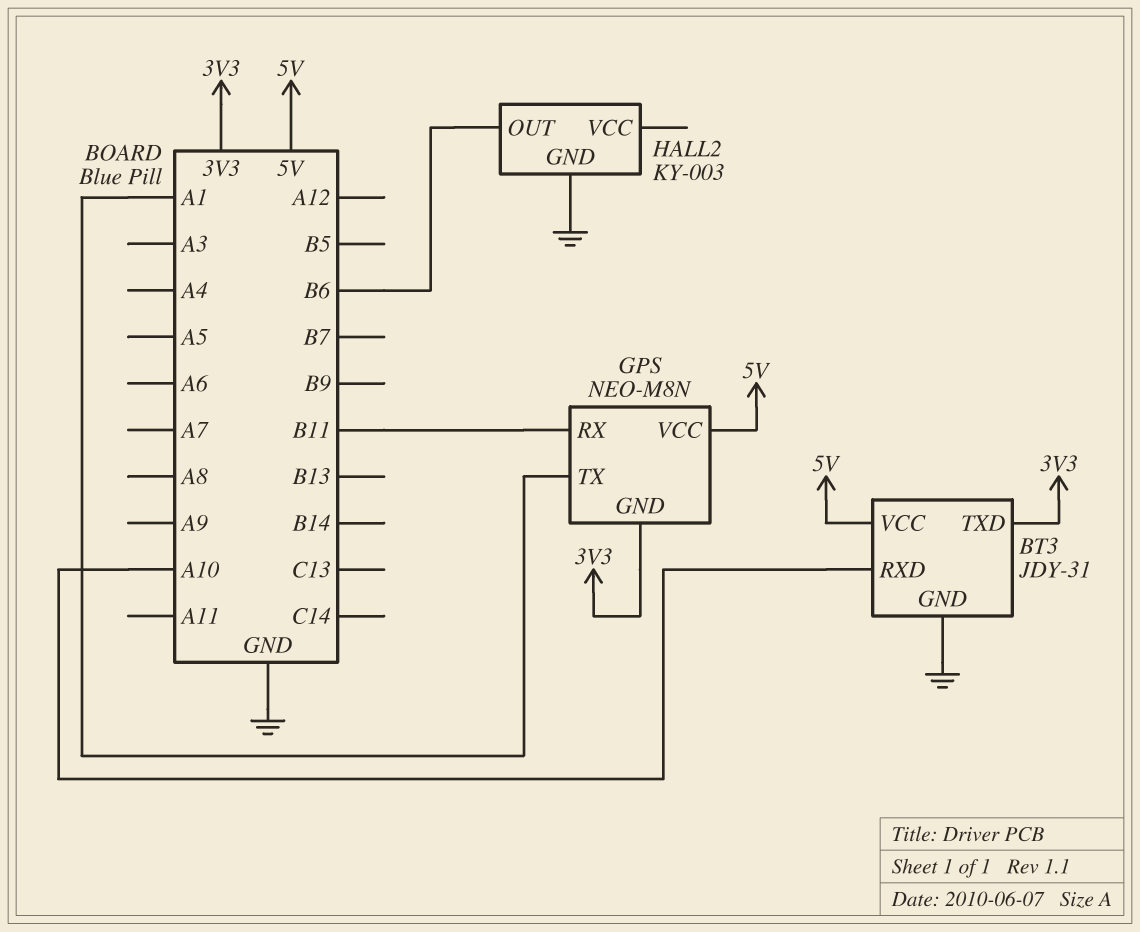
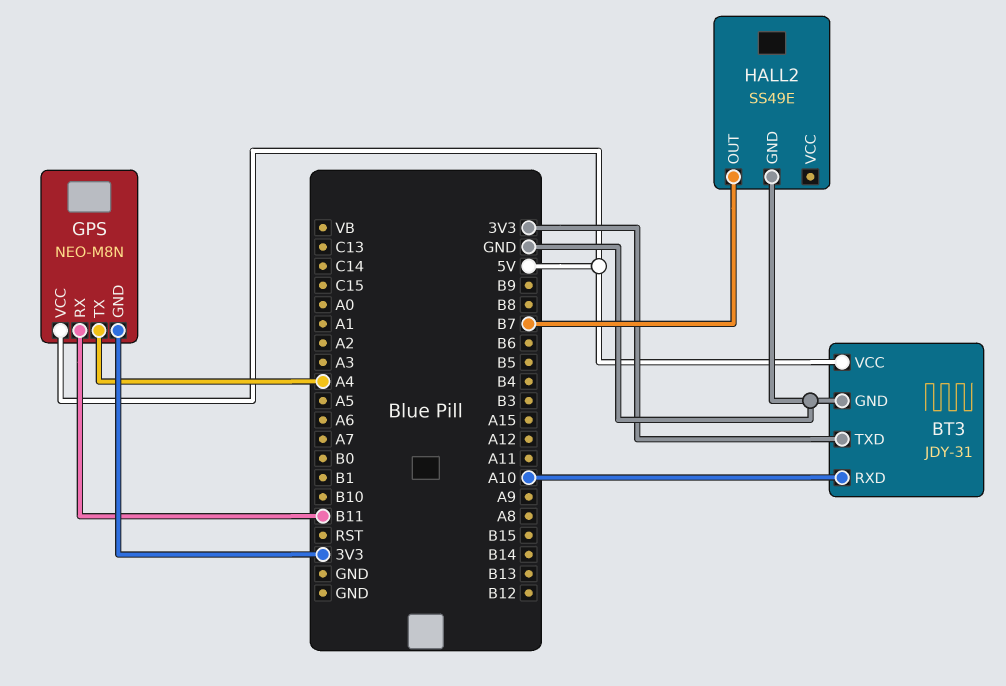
GPS pin TX: A1 -> A4
HALL2: KY-003 -> SS49E
HALL2 pin OUT: B6 -> B7

